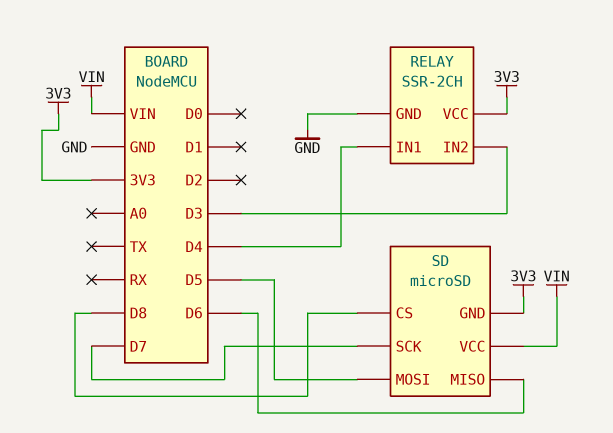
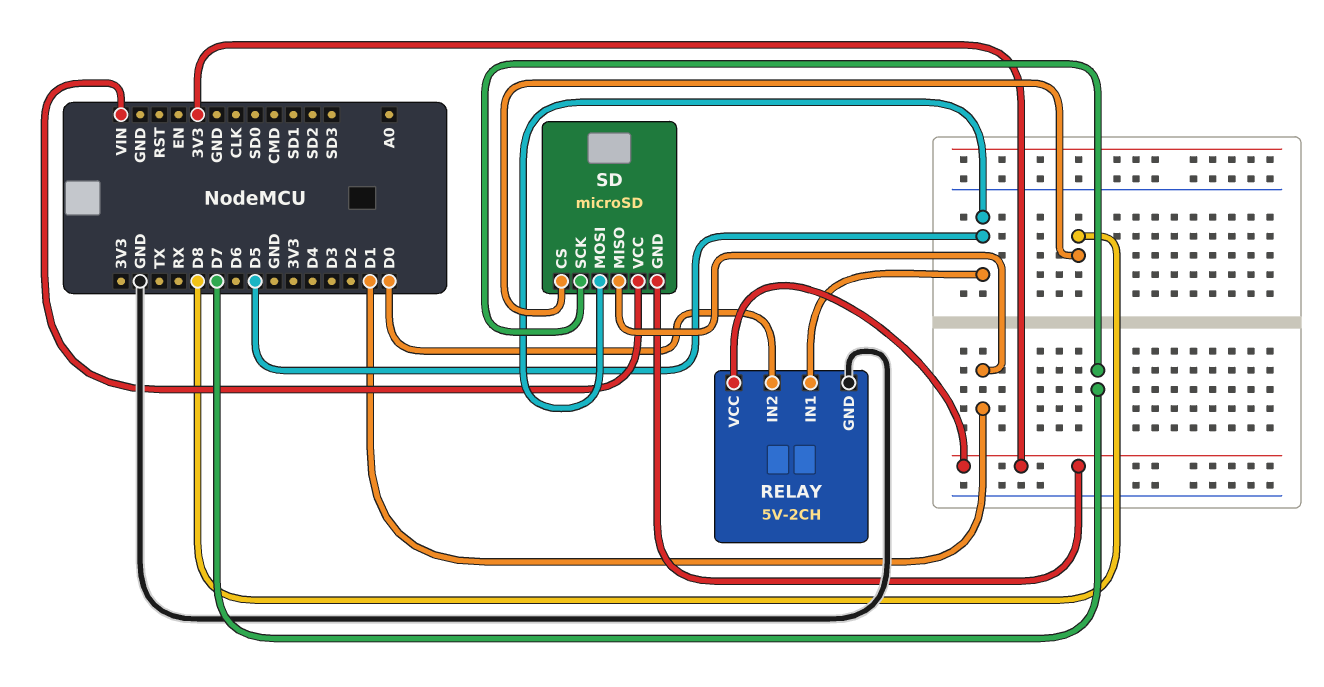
RELAY: SSR-2CH -> 5V-2CH
RELAY pin IN1: D4 -> D5
RELAY pin IN2: D3 -> D0
SD pin MISO: D6 -> D1

